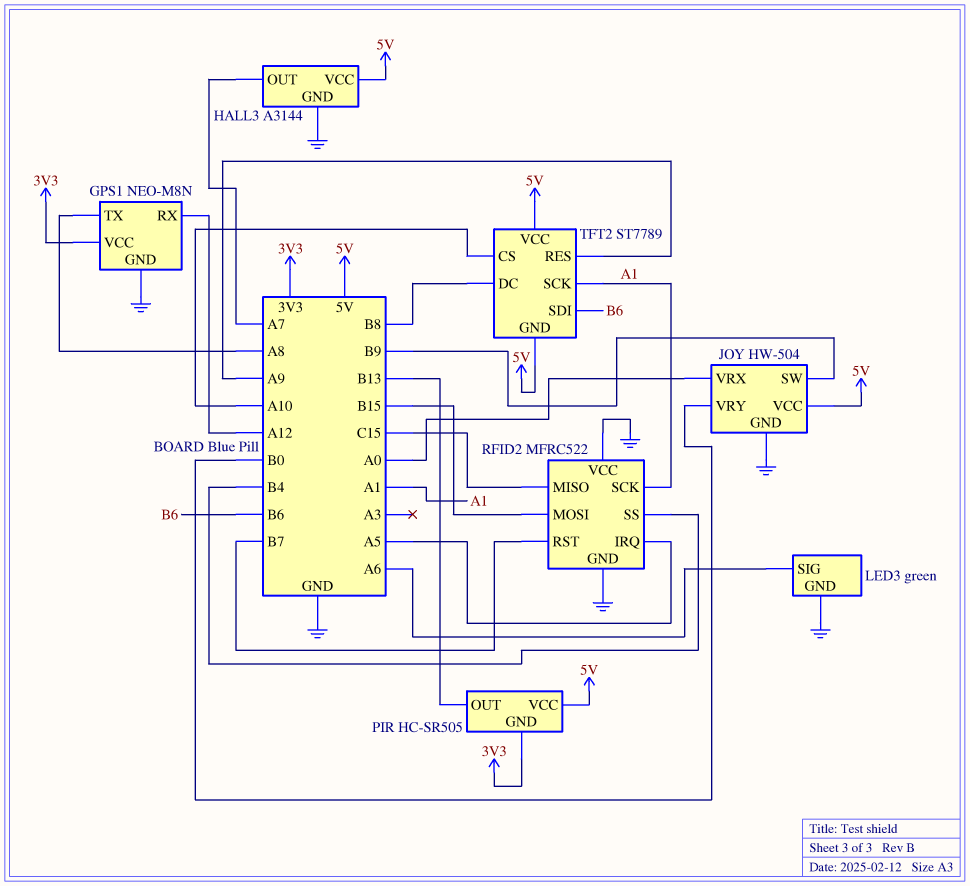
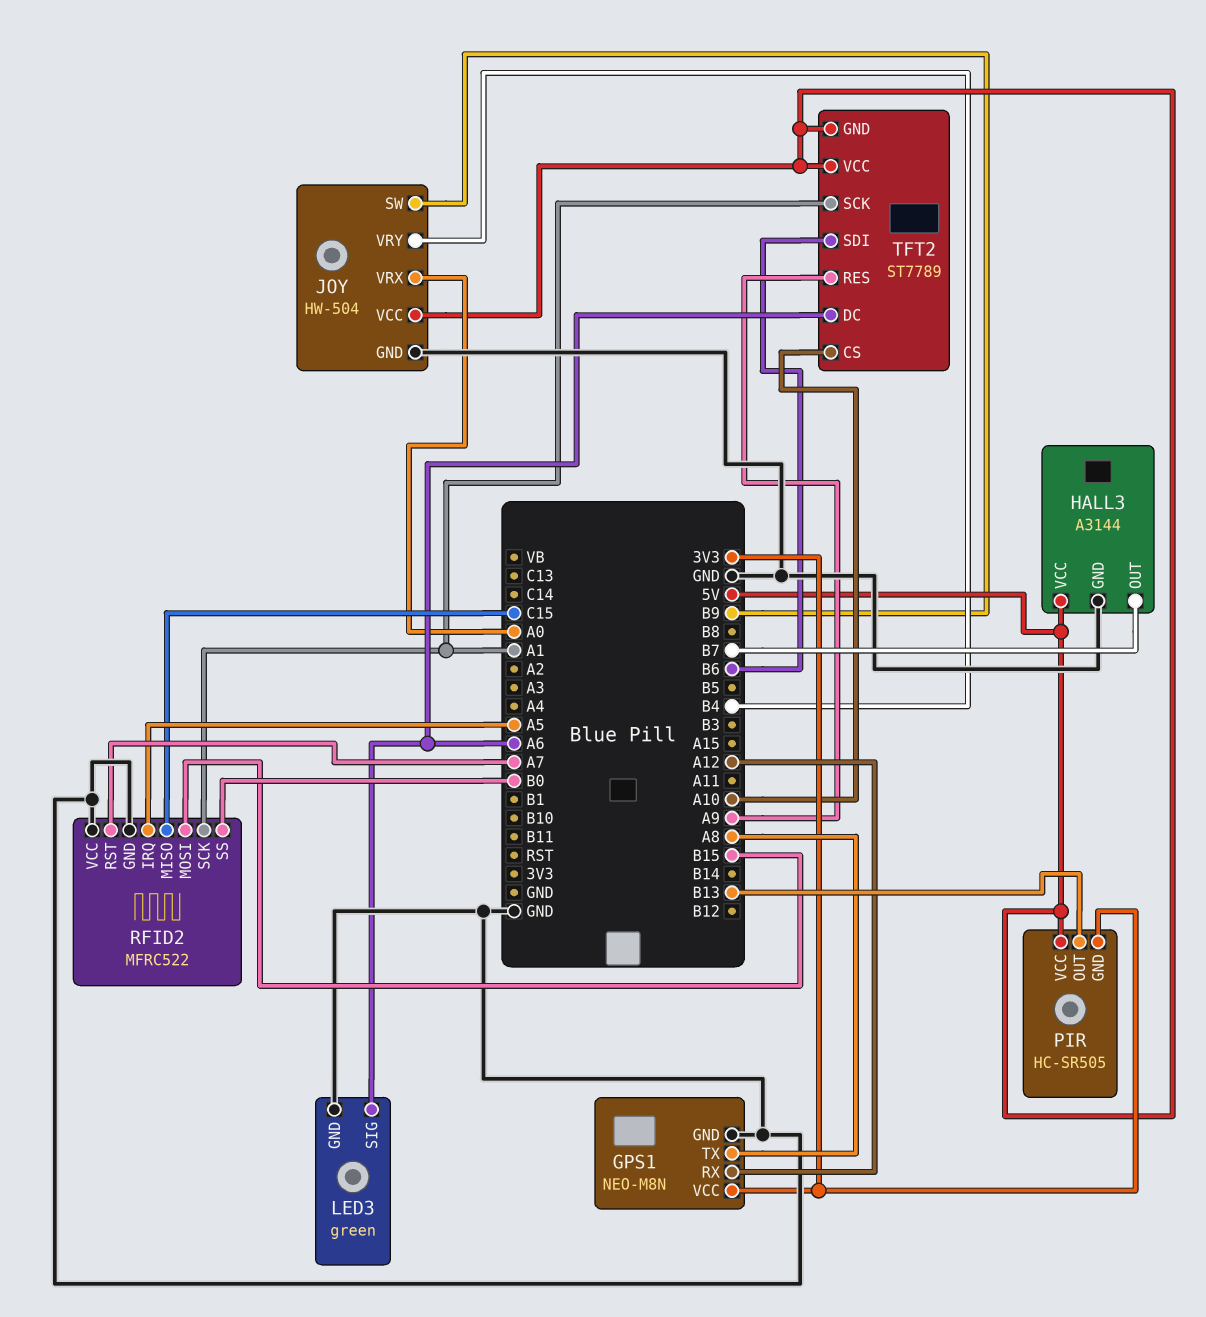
HALL3 pin OUT: A7 -> B7
JOY pin VRY: B0 -> B4
RFID2 pin RST: B7 -> A7
RFID2 pin SS: B4 -> B0
TFT2 pin DC: B8 -> A6

